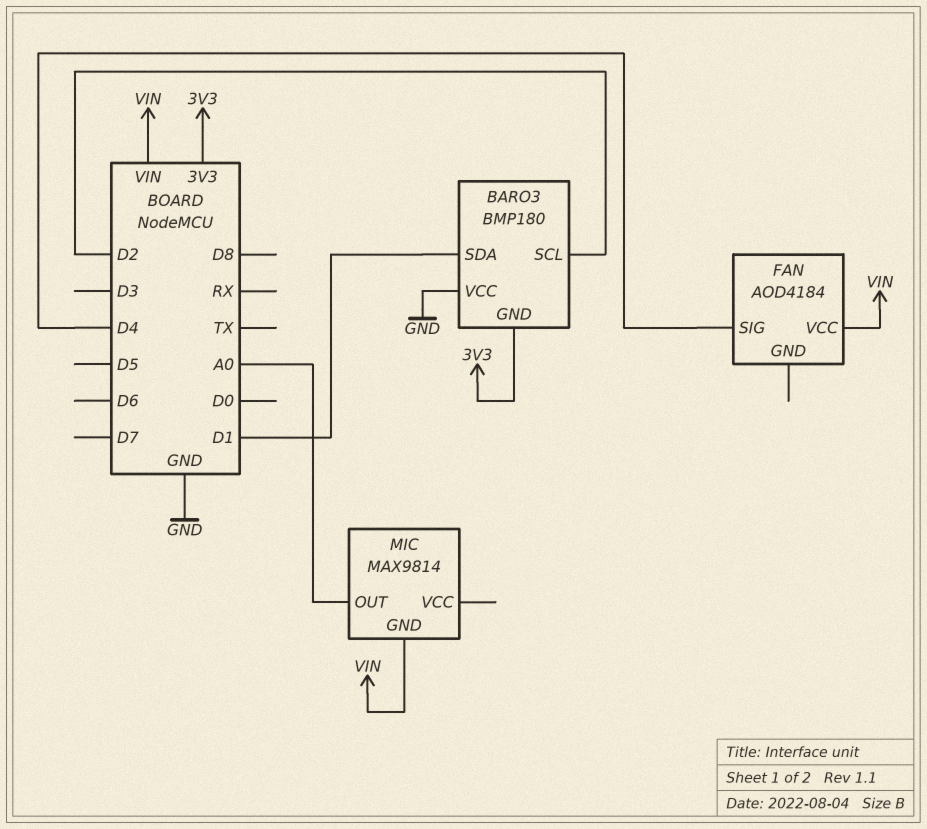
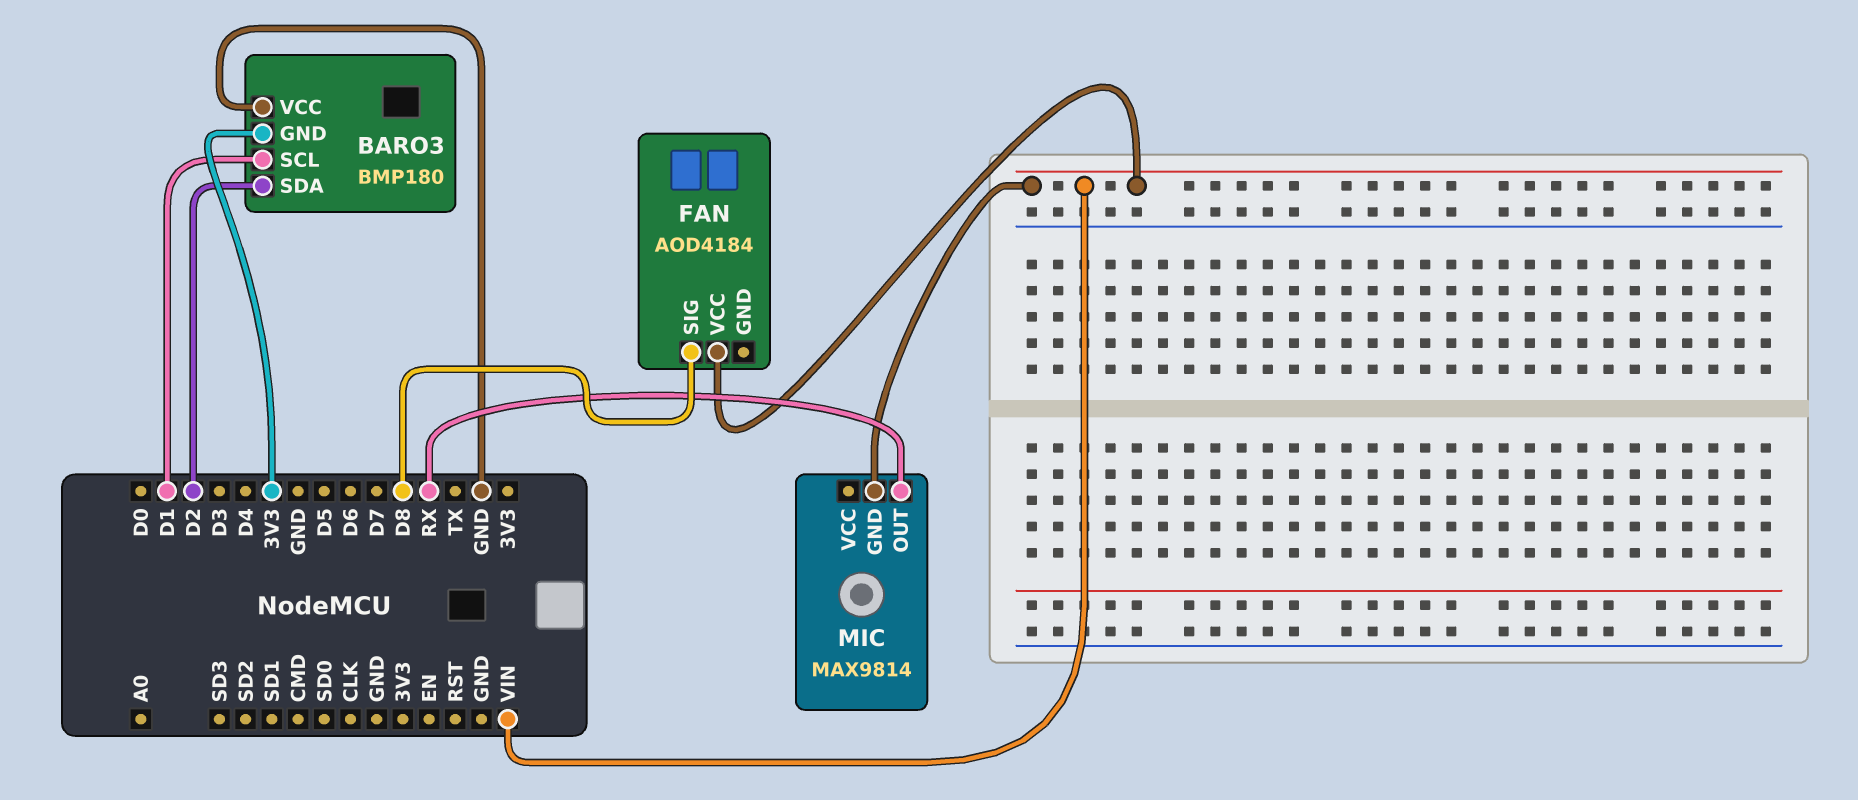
BARO3 pin SCL: D2 -> D1
BARO3 pin SDA: D1 -> D2
FAN pin SIG: D4 -> D8
MIC pin OUT: A0 -> RX

